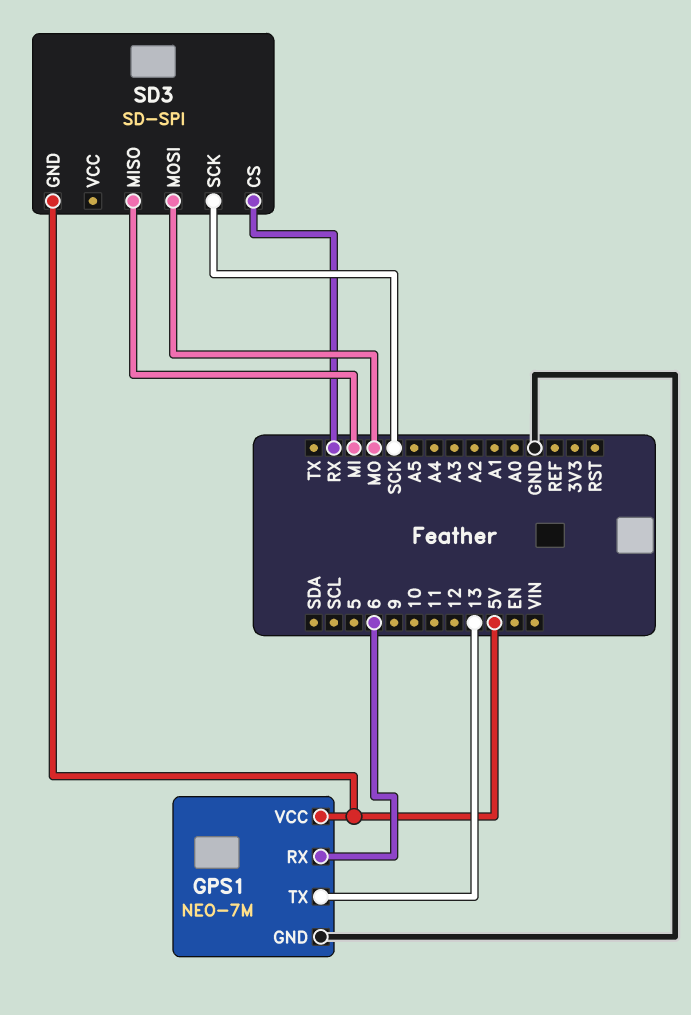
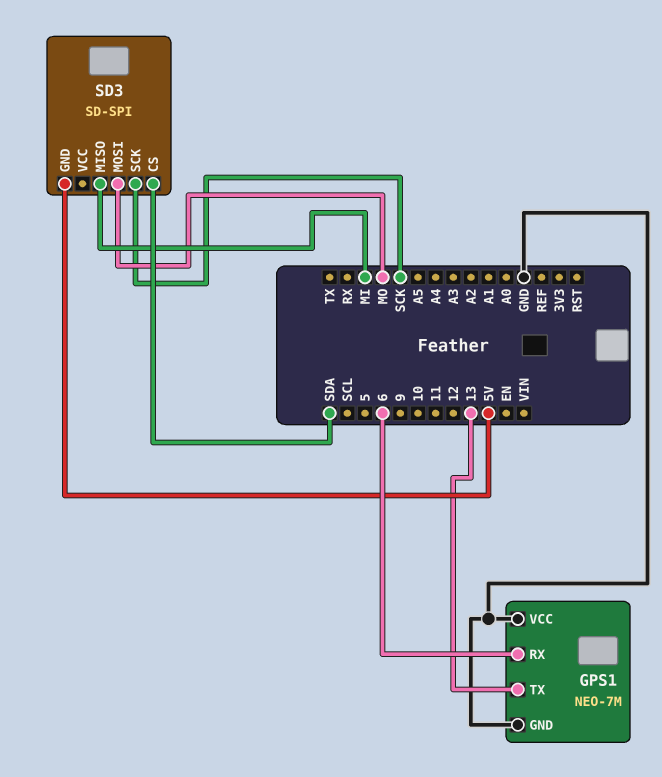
GPS1 pin VCC: 5V -> GND
SD3 pin CS: RX -> SDA

